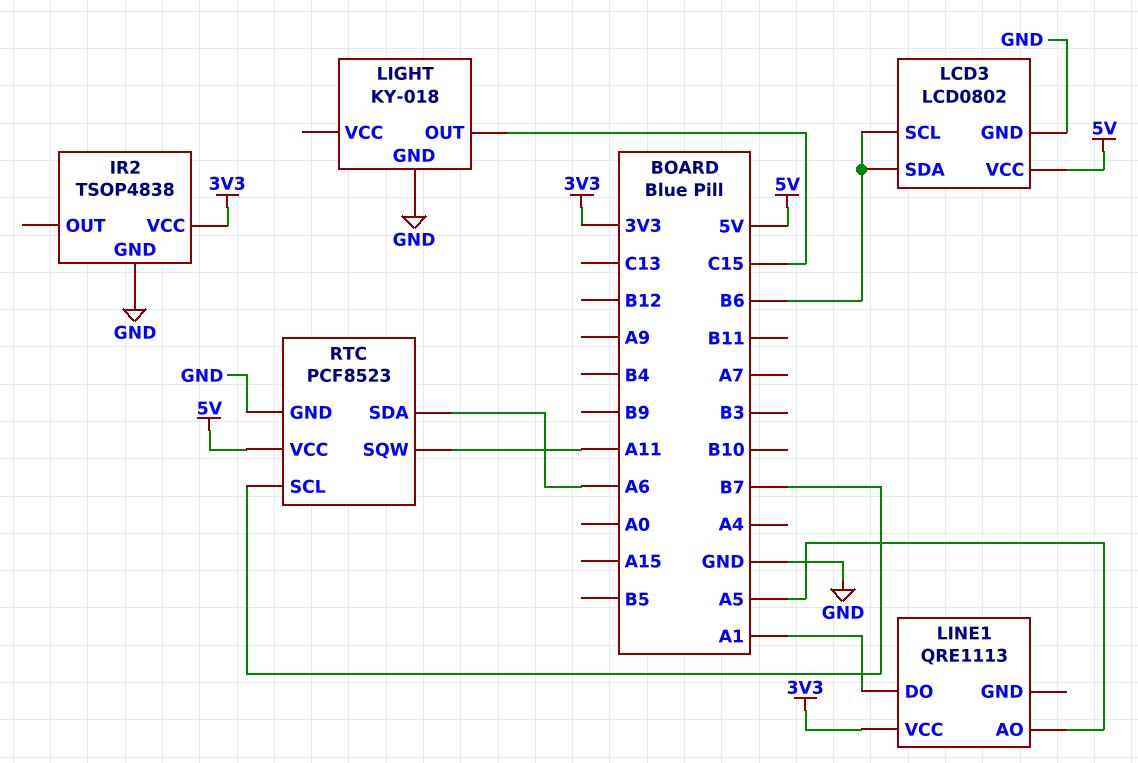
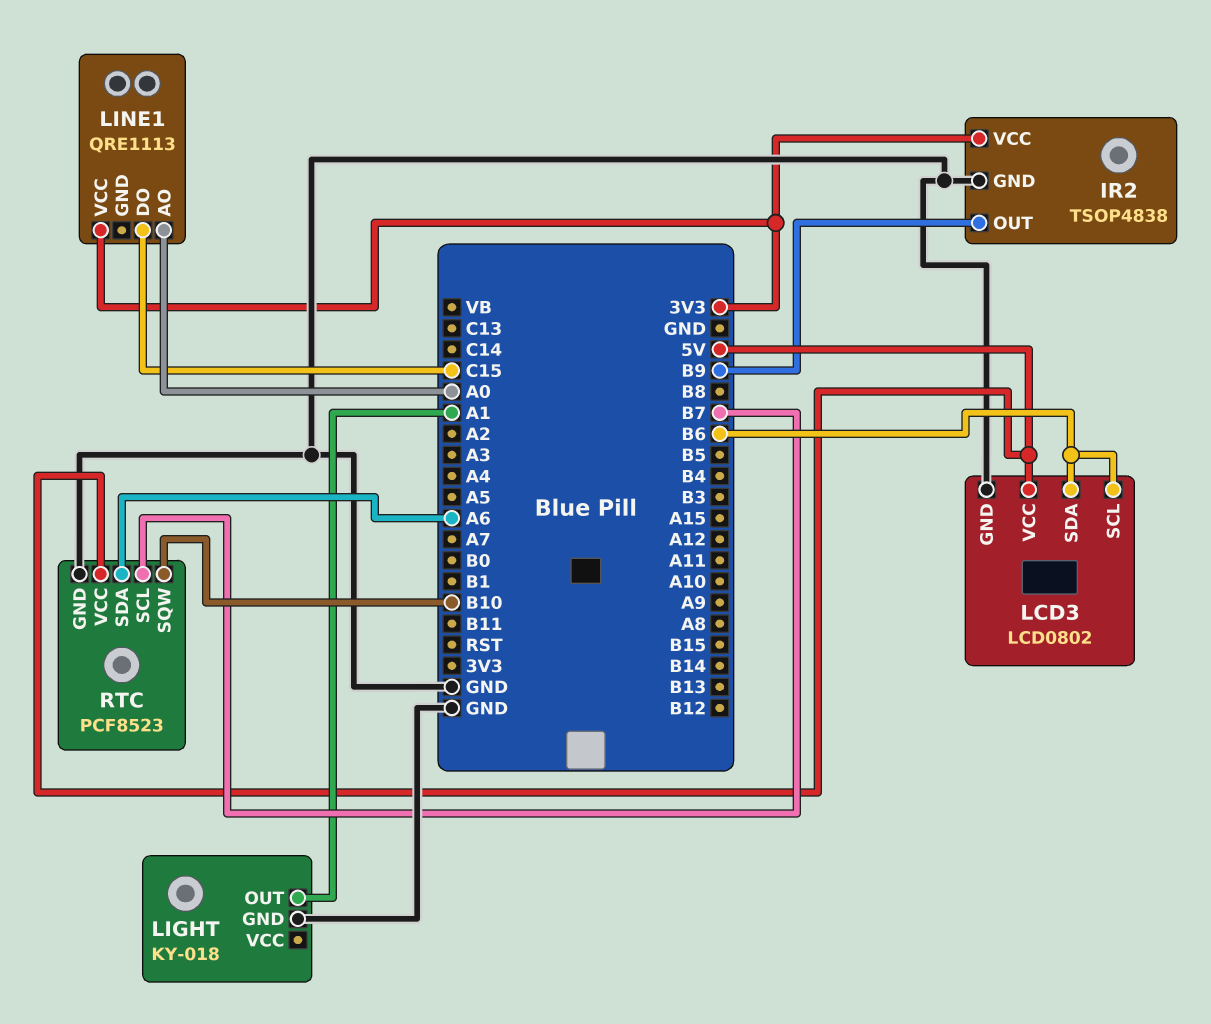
IR2 pin OUT: none -> B9
LIGHT pin OUT: C15 -> A1
LINE1 pin AO: A5 -> A0
LINE1 pin DO: A1 -> C15
RTC pin SQW: A11 -> B10

